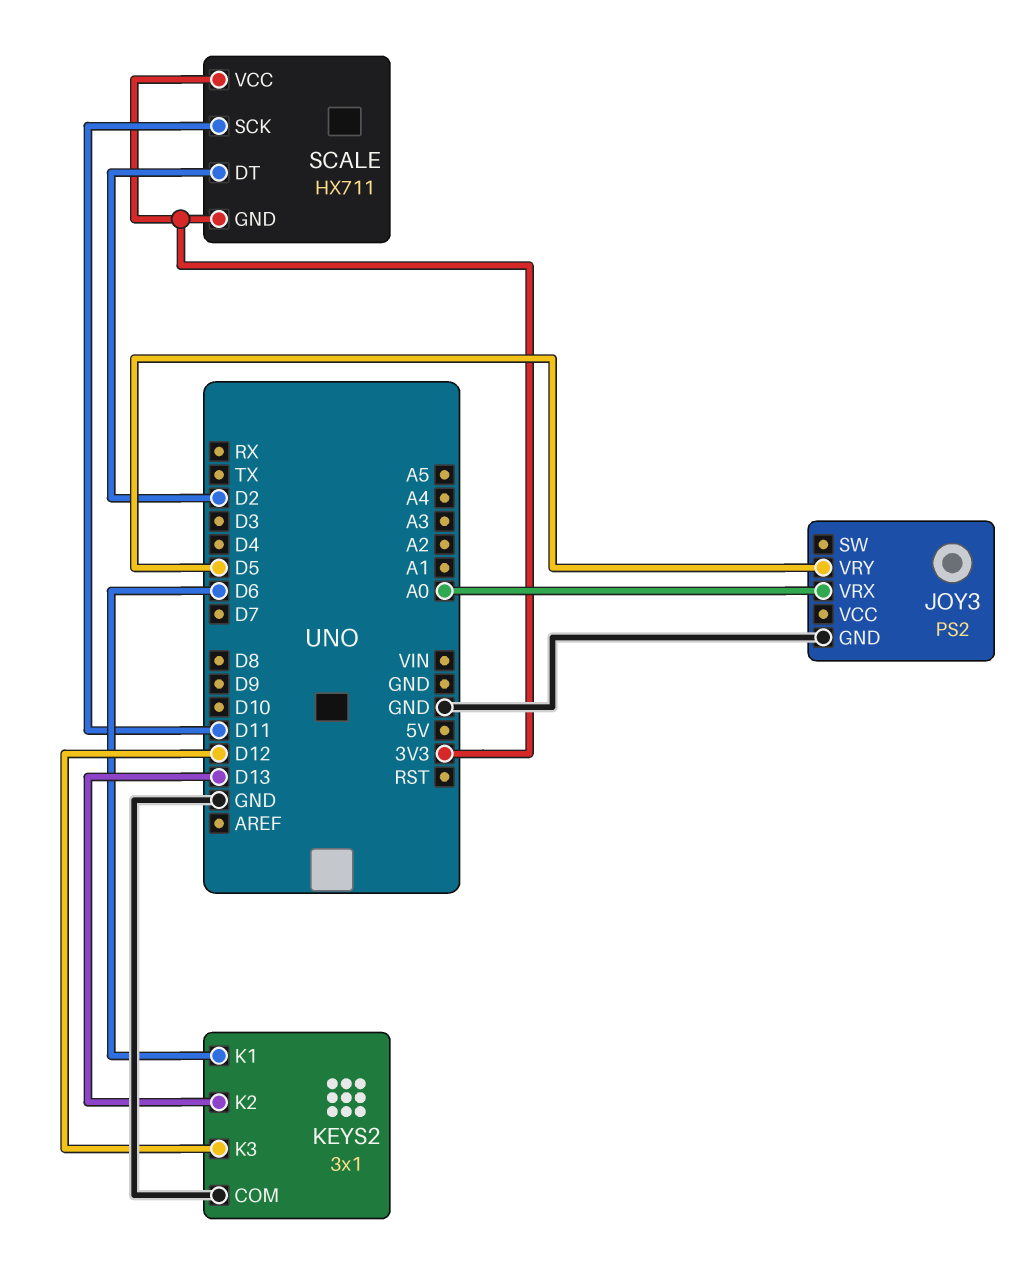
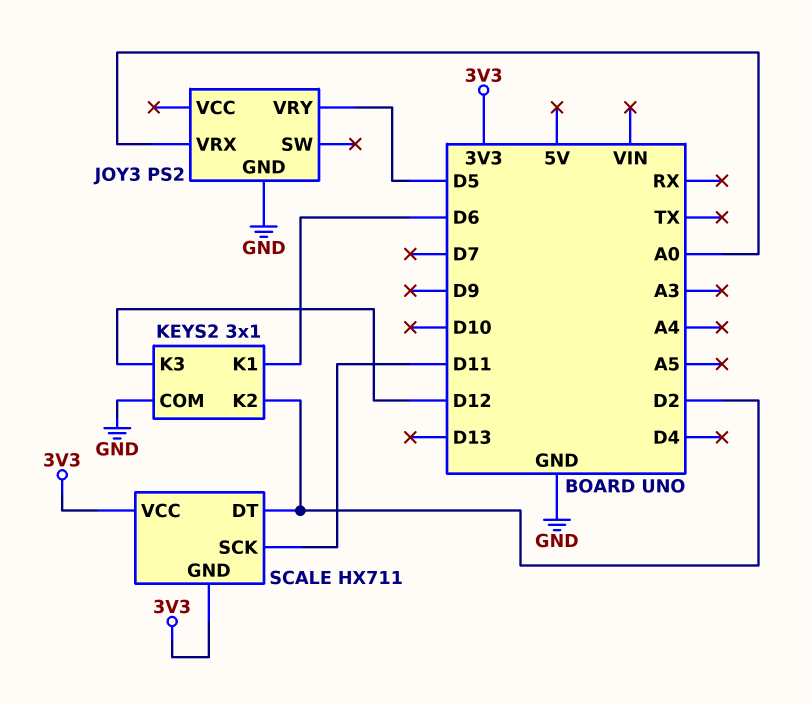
KEYS2 pin K2: D13 -> D2

